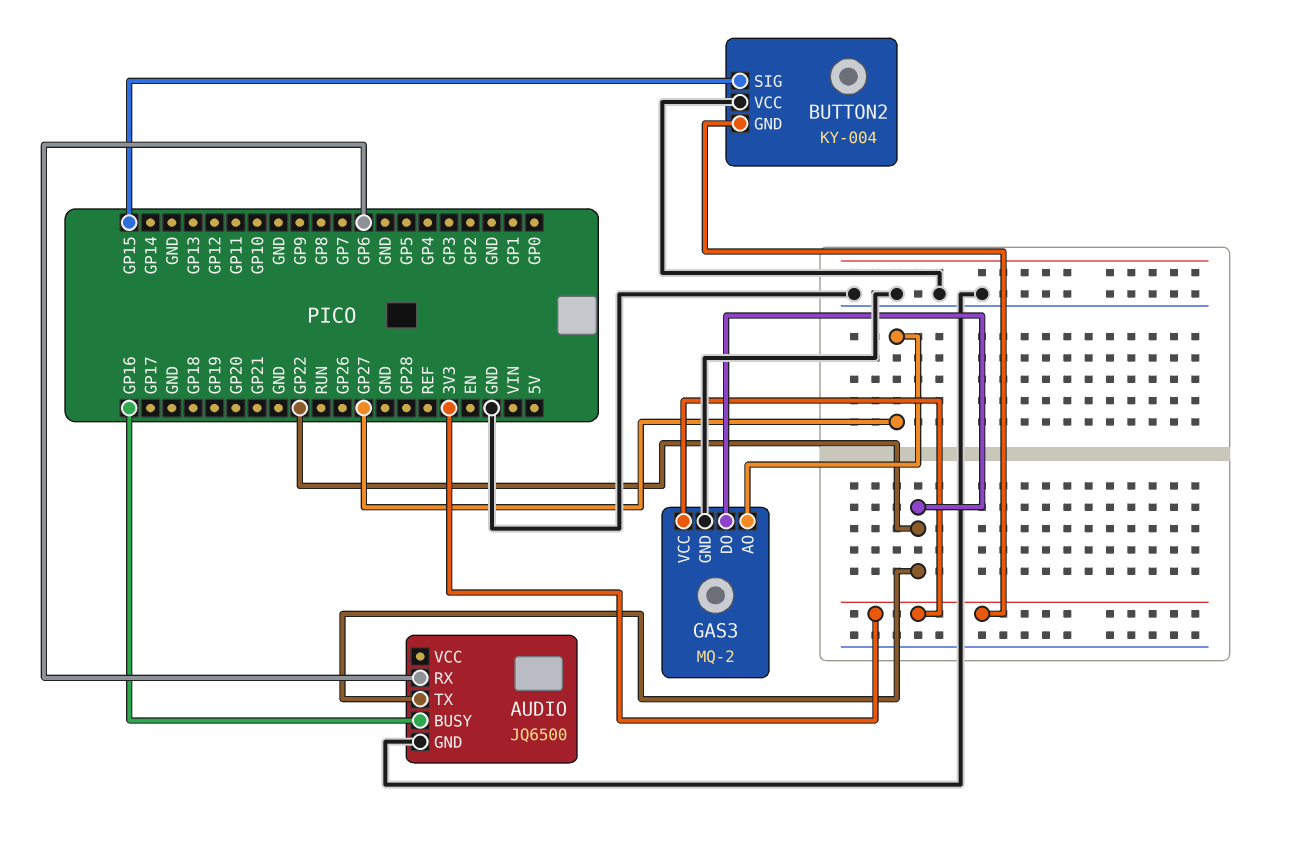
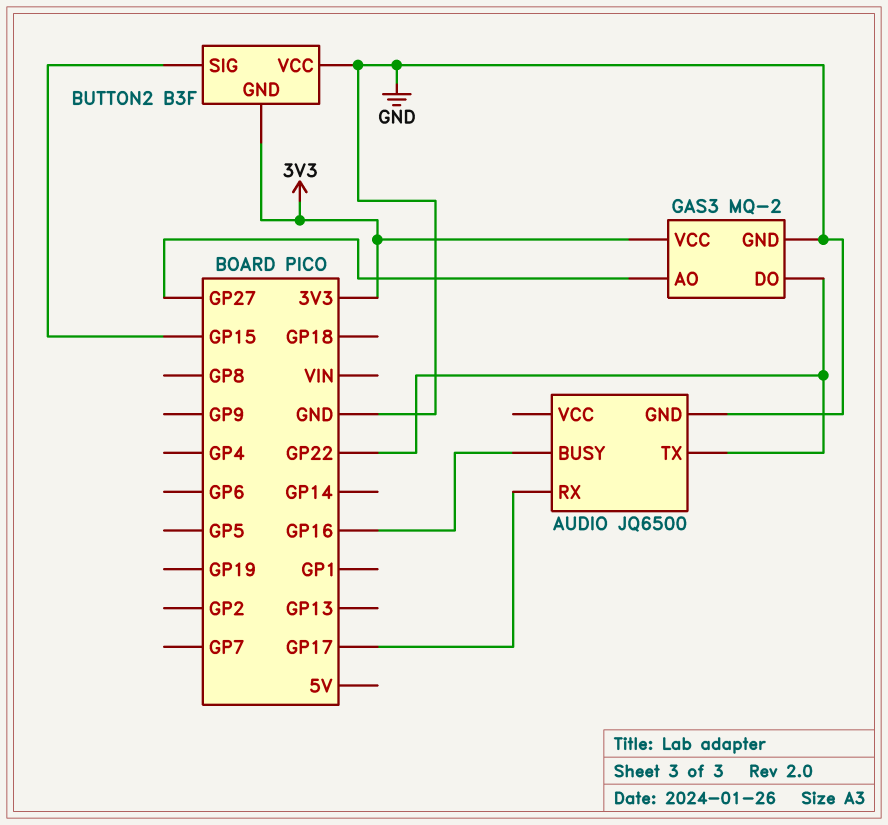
AUDIO pin RX: GP6 -> GP17
BUTTON2: KY-004 -> B3F

